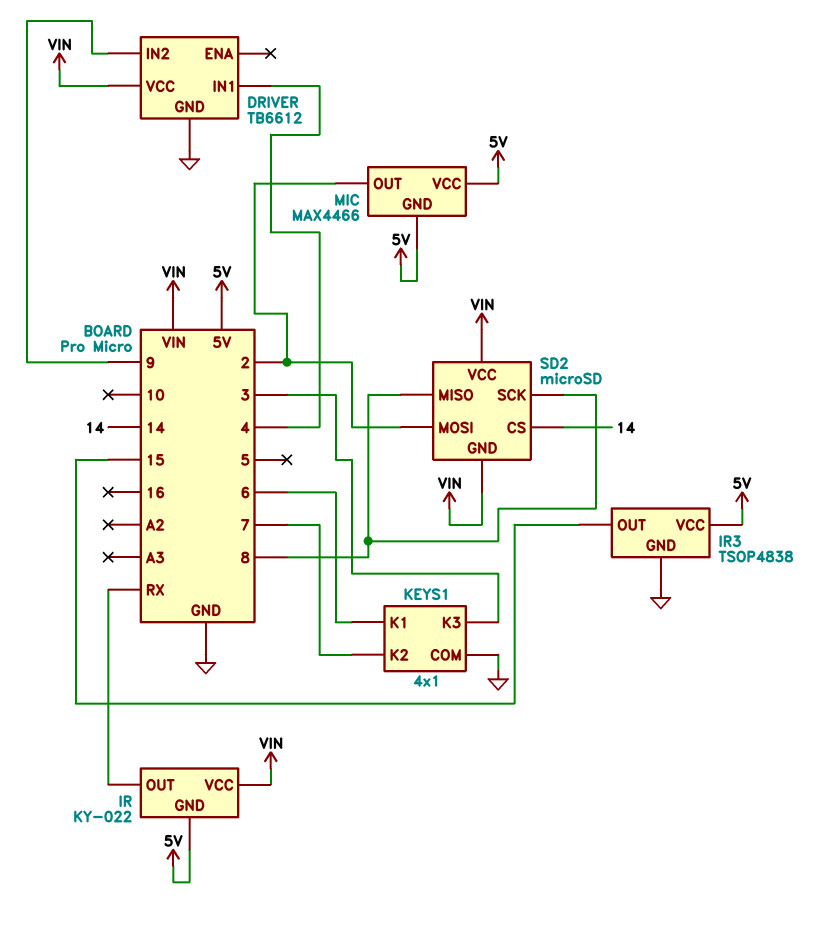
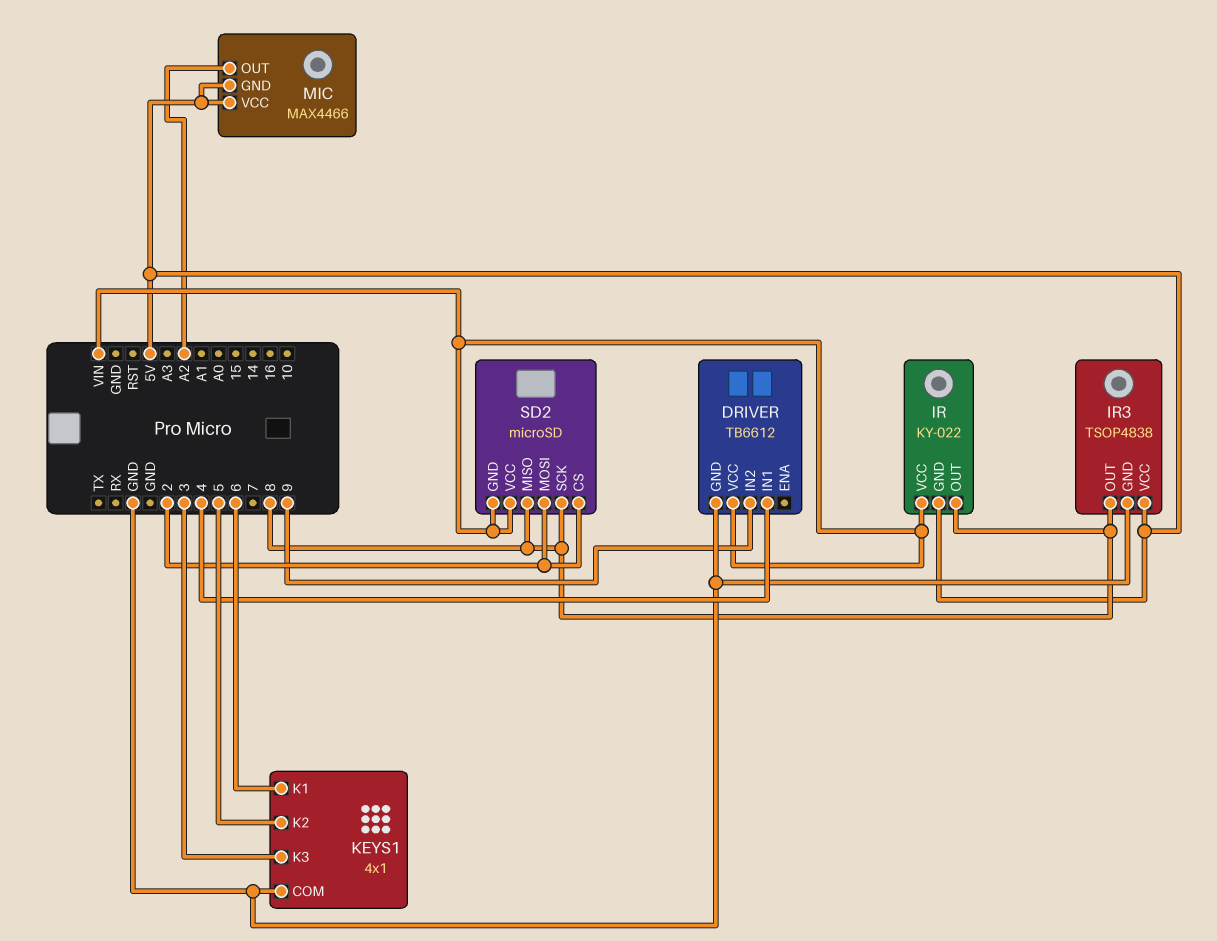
IR pin OUT: RX -> 8
IR3 pin OUT: 15 -> 8
KEYS1 pin K2: 7 -> 5
MIC pin OUT: 2 -> A2
SD2 pin CS: 14 -> 2

